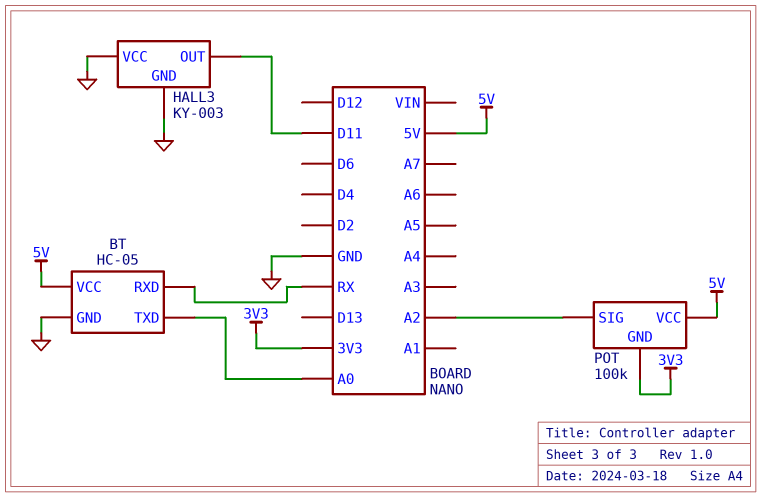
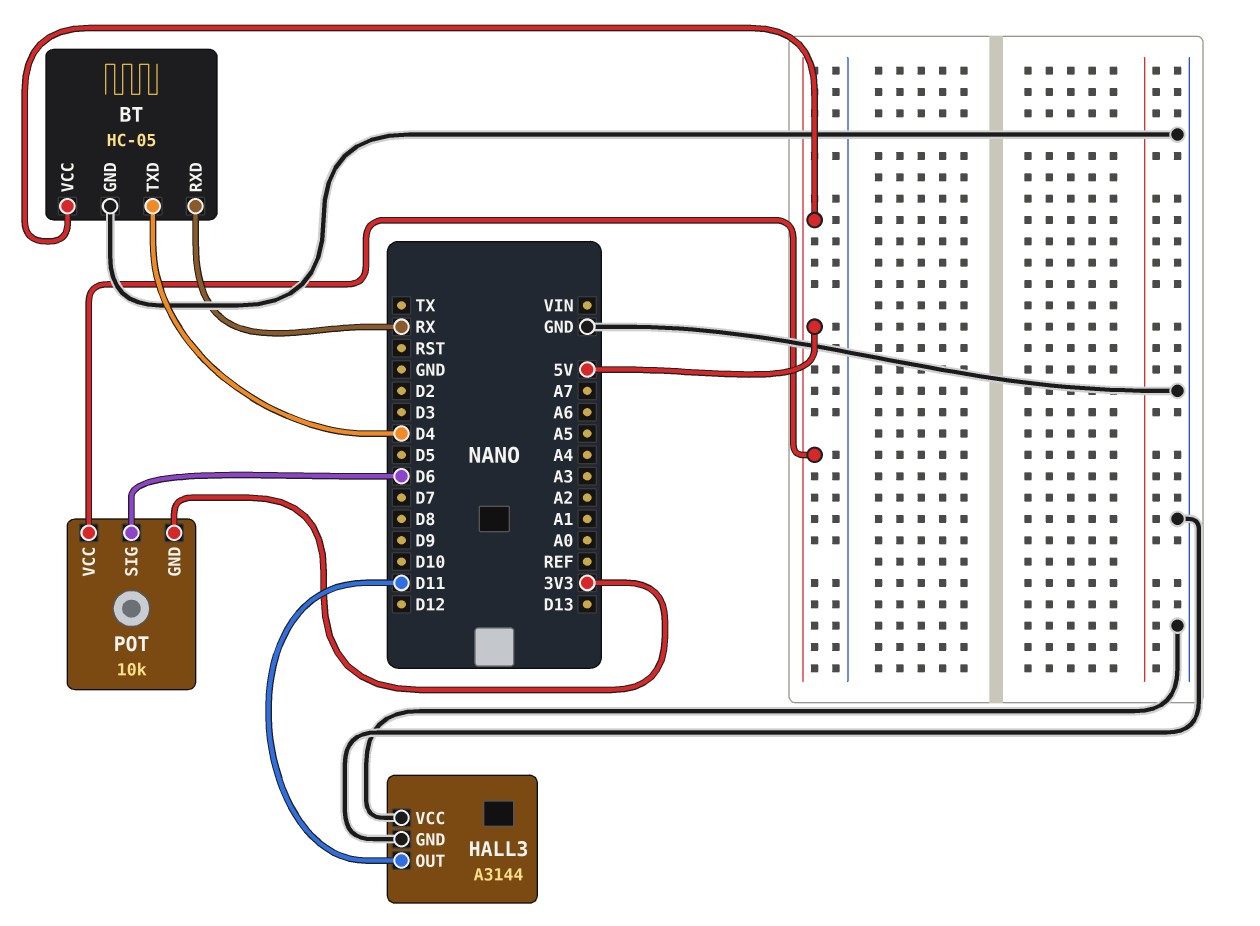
BT pin TXD: A0 -> D4
HALL3: KY-003 -> A3144
POT: 100k -> 10k
POT pin SIG: A2 -> D6

